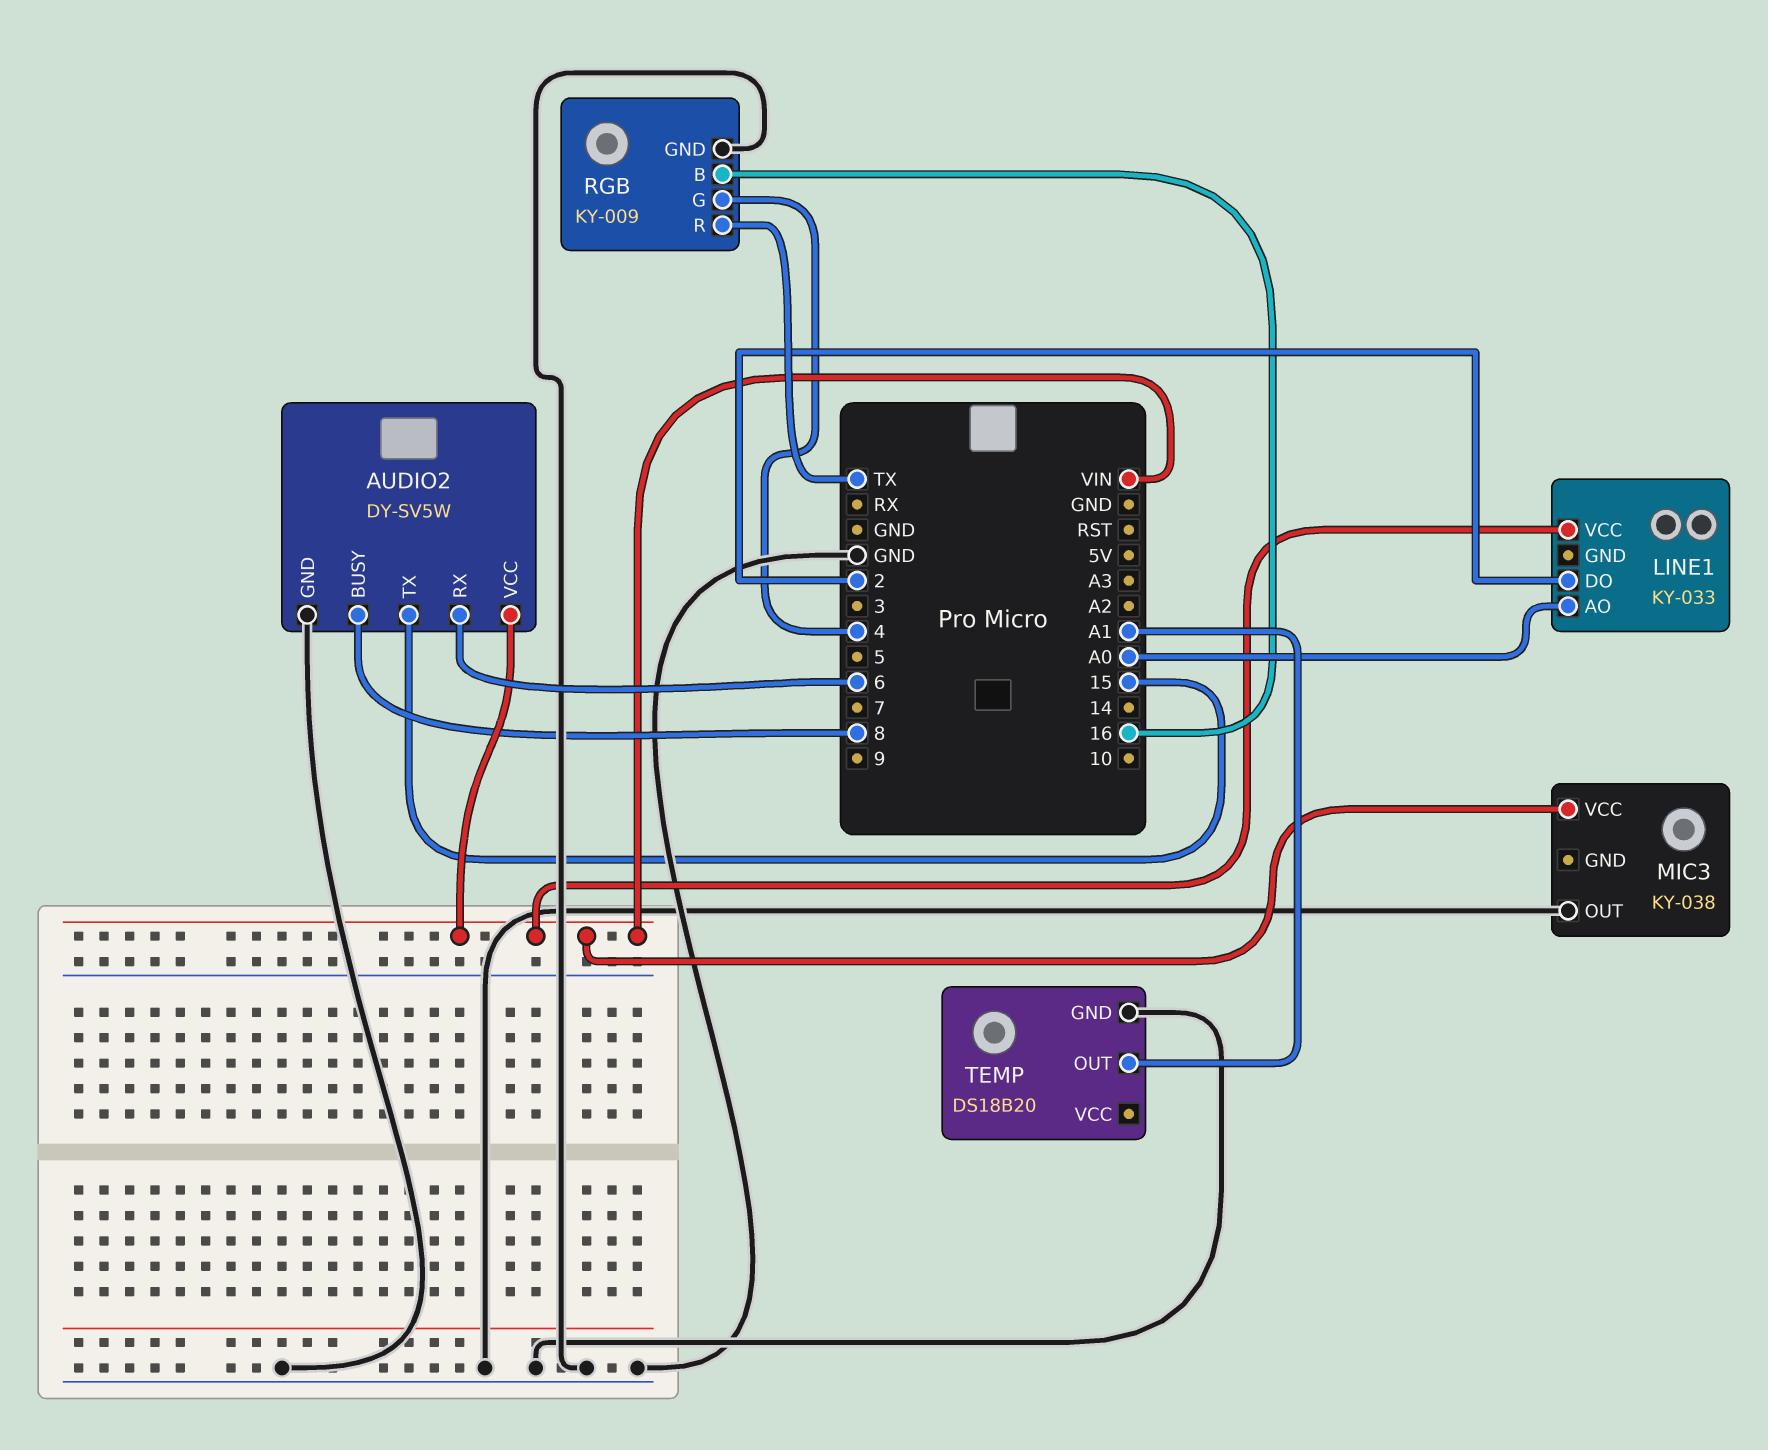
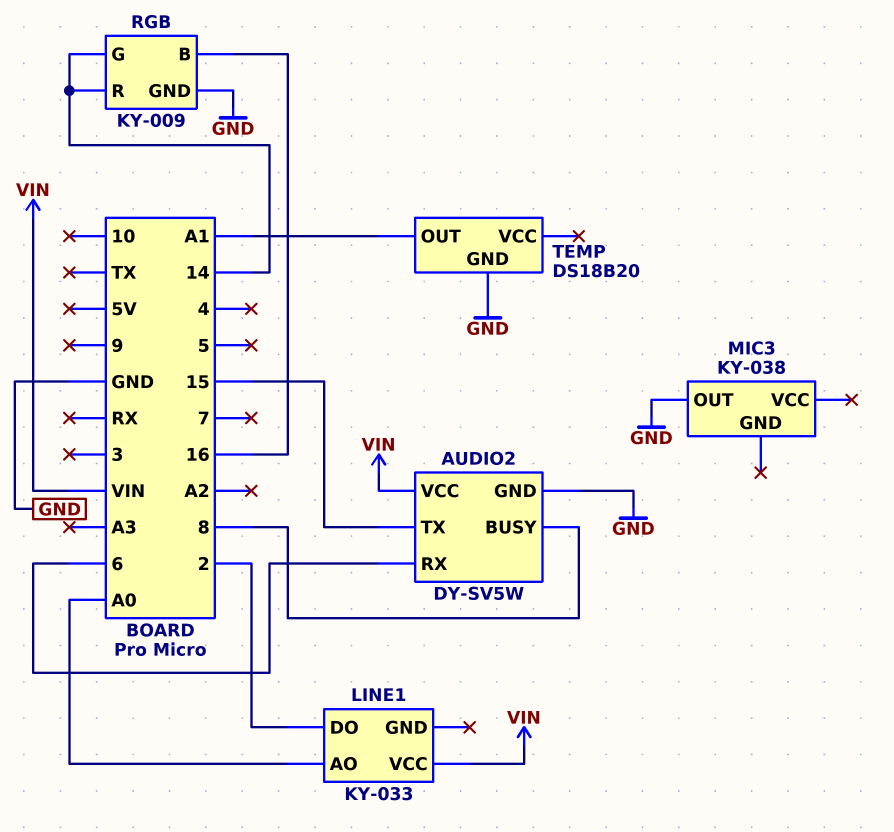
MIC3 pin VCC: VIN -> none
RGB pin G: 4 -> 14
RGB pin R: TX -> 14

